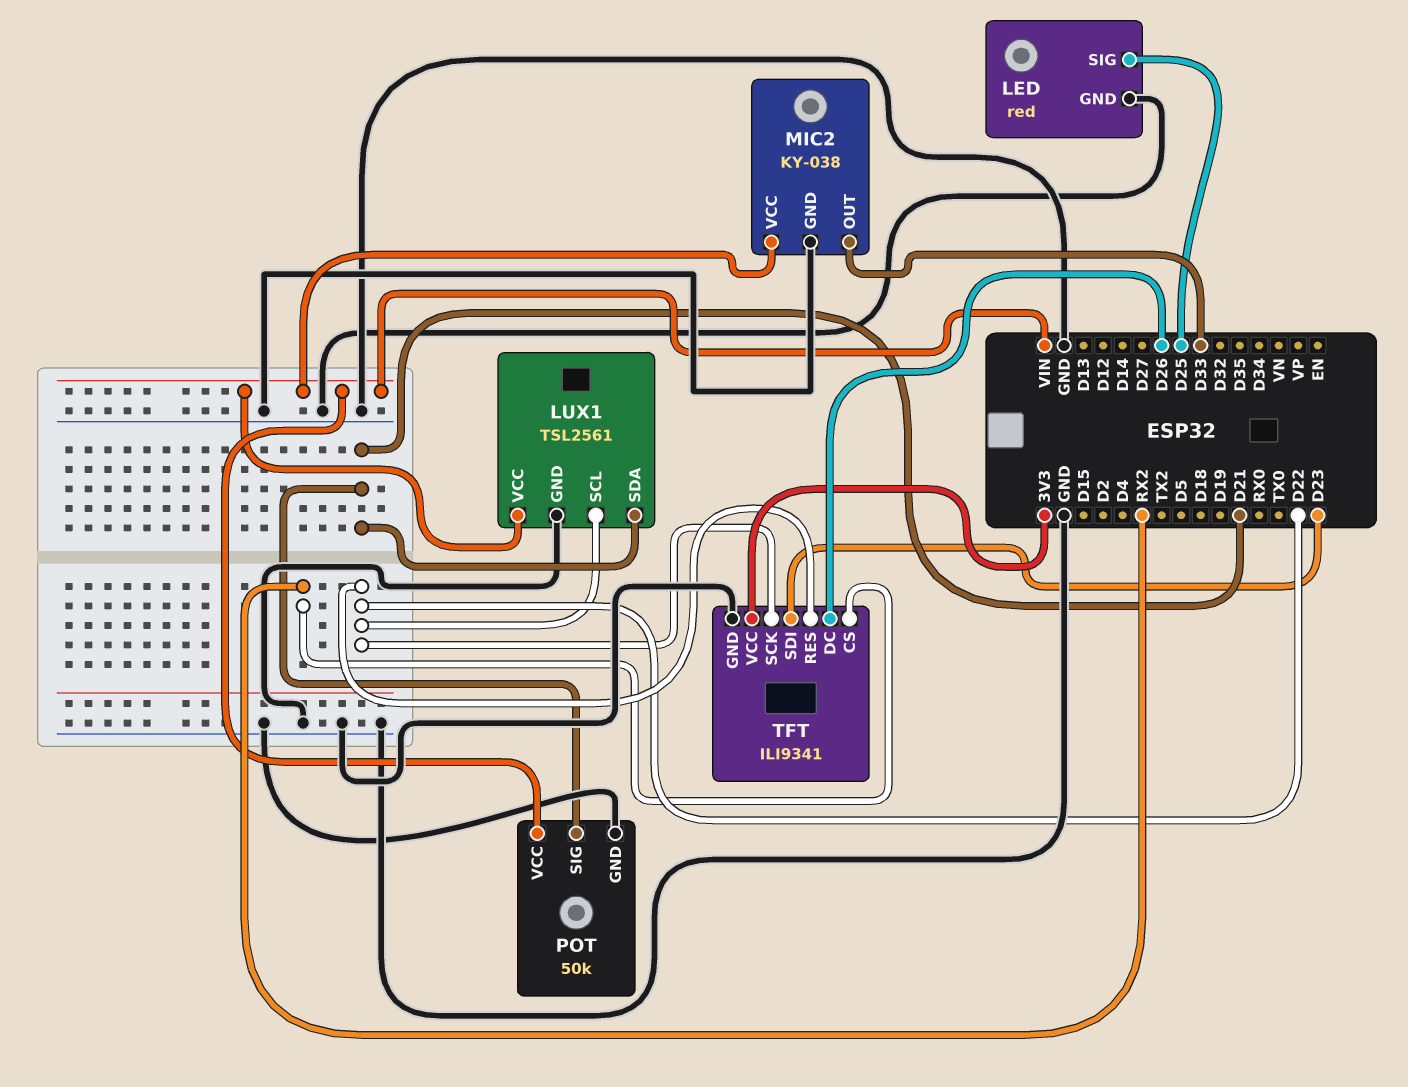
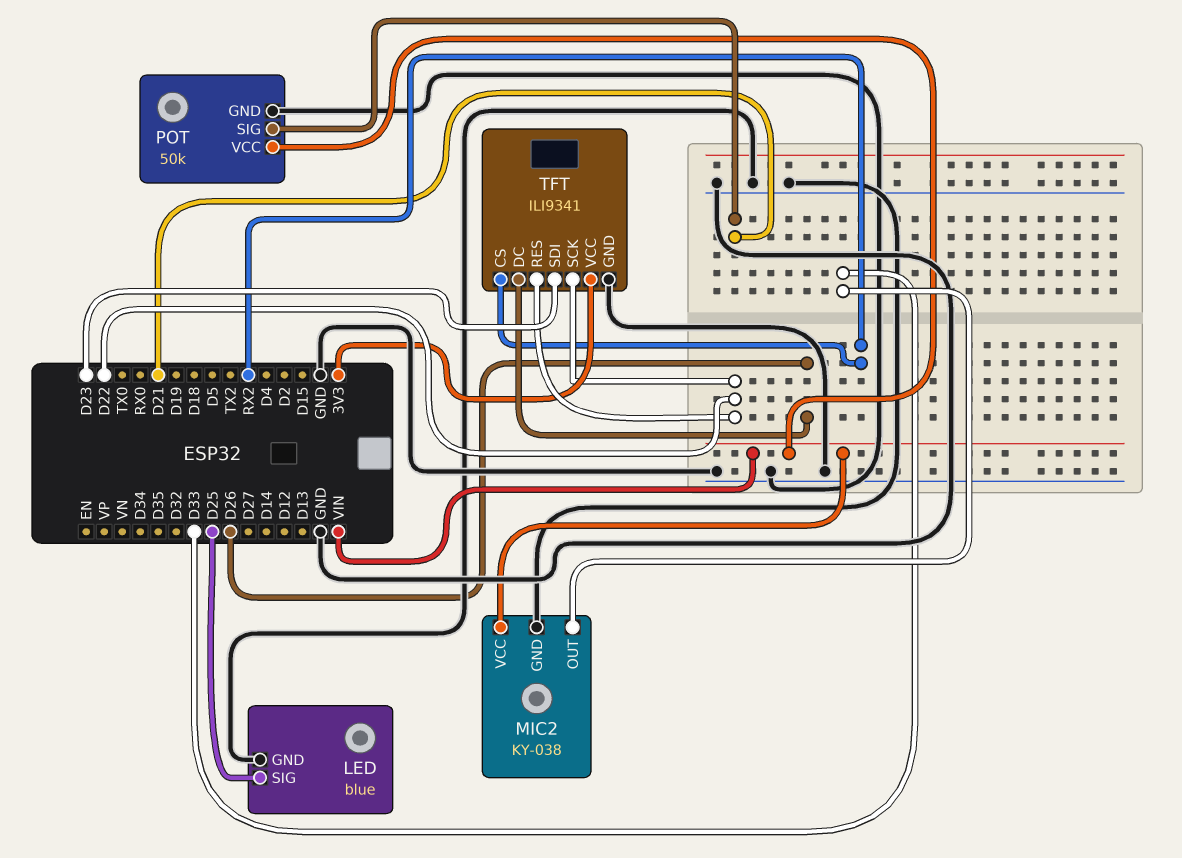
LED: red -> blue
LUX1: TSL2561 -> none
LUX1 pin GND: GND -> none
LUX1 pin SCL: D22 -> none
LUX1 pin SDA: D21 -> none
LUX1 pin VCC: VIN -> none

